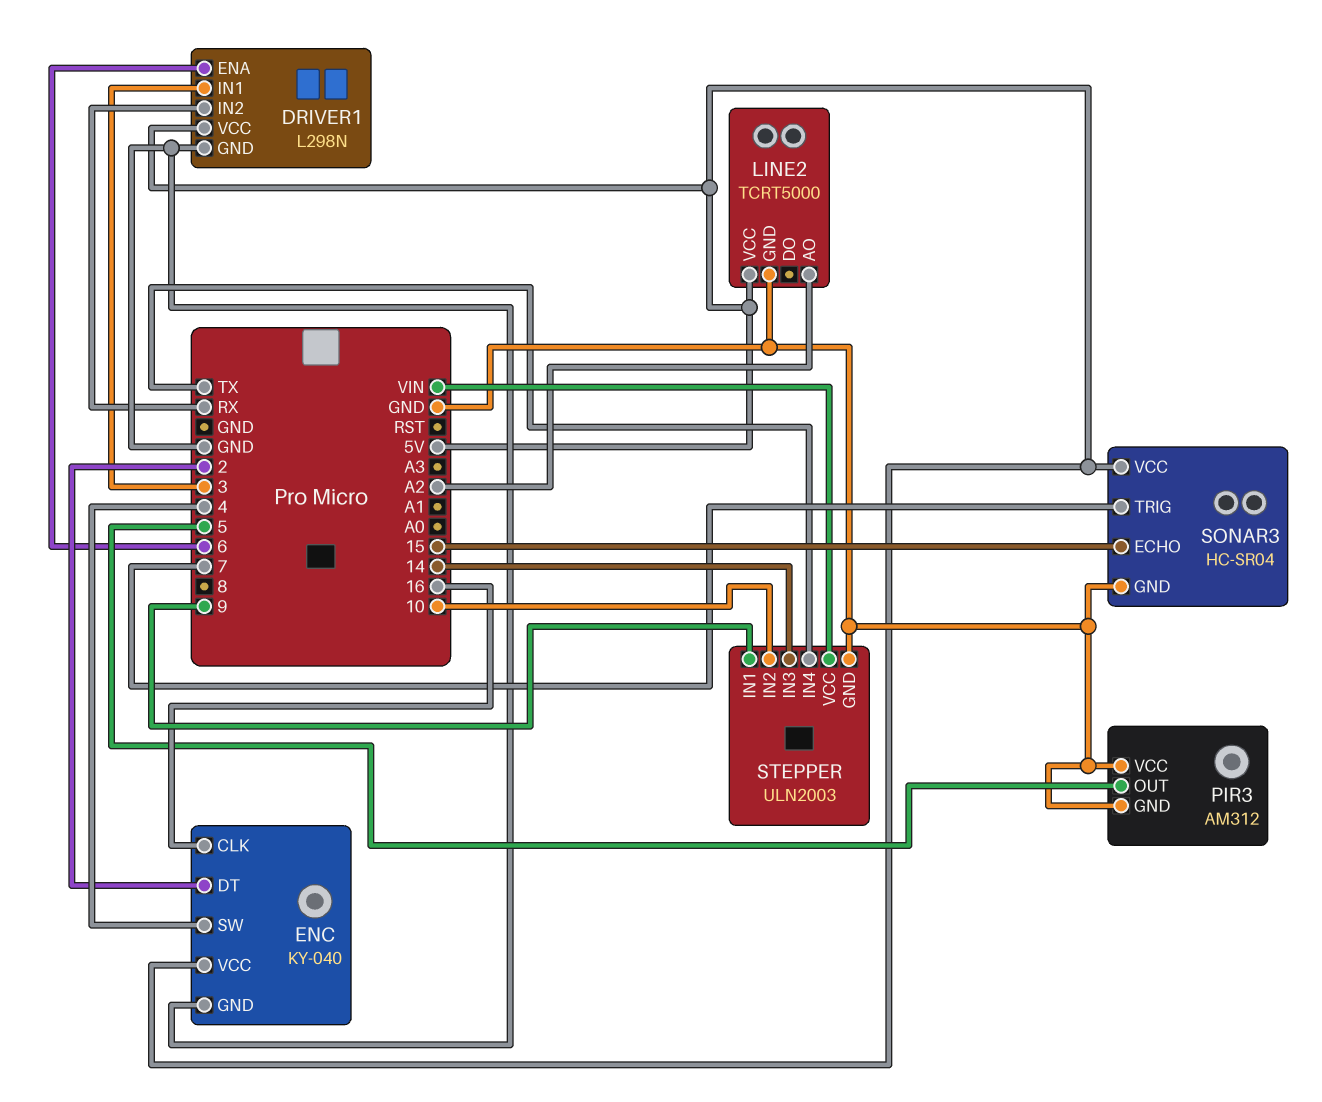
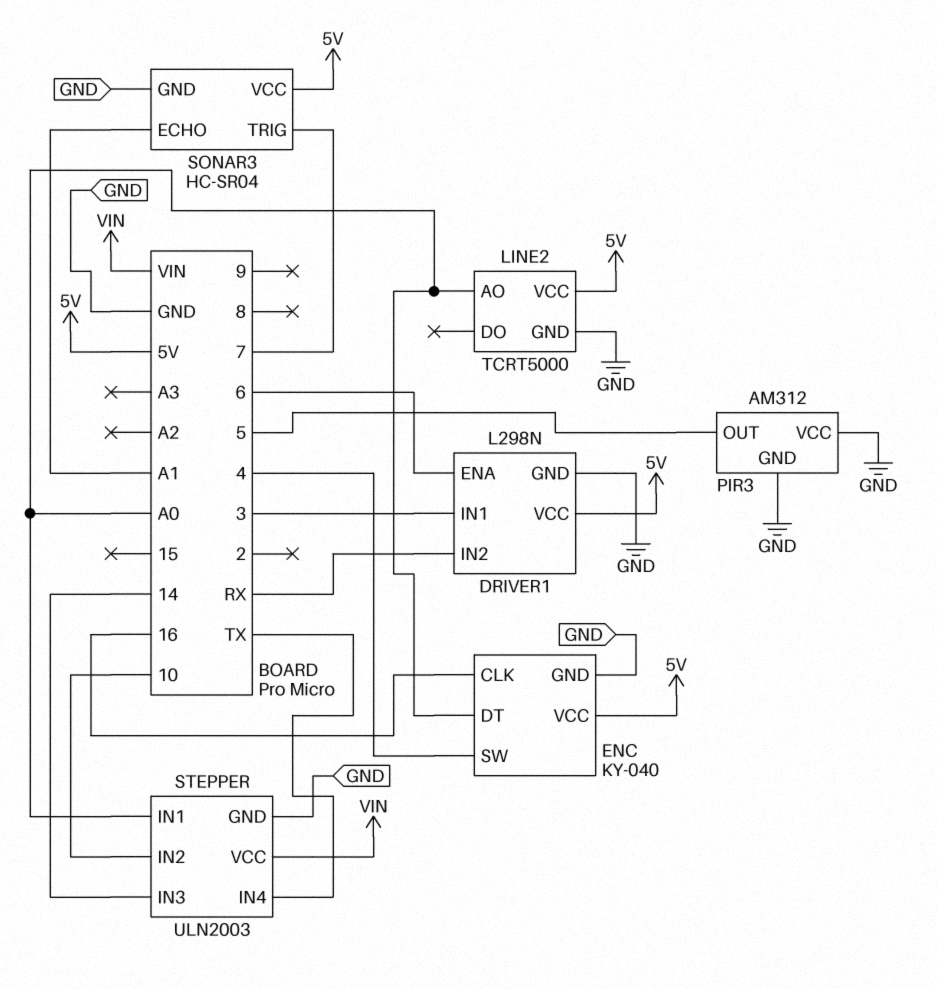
ENC pin DT: 2 -> A0
LINE2 pin AO: A2 -> A0
SONAR3 pin ECHO: 15 -> A1
STEPPER pin IN1: 9 -> A0

